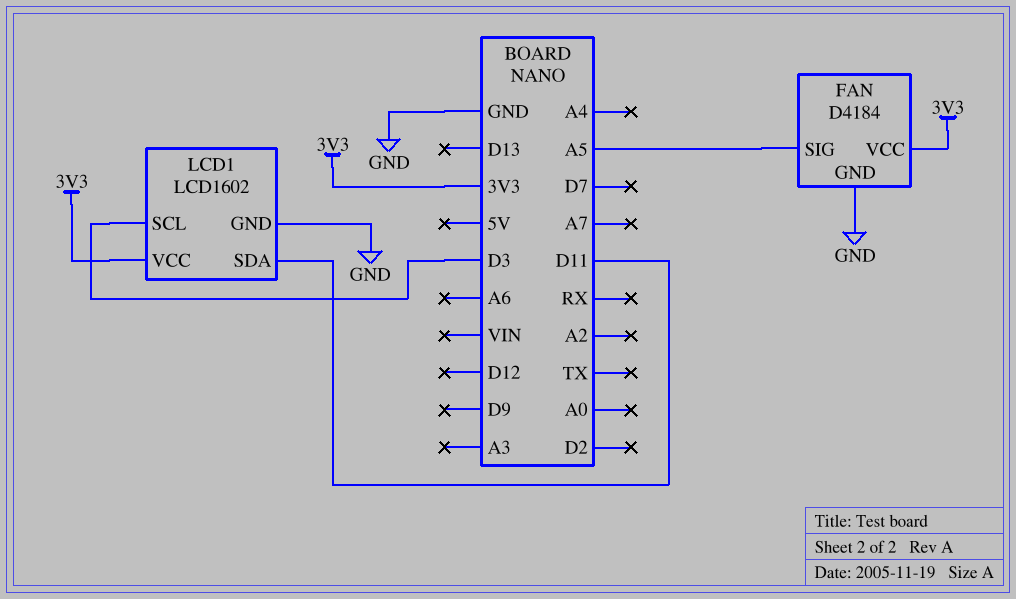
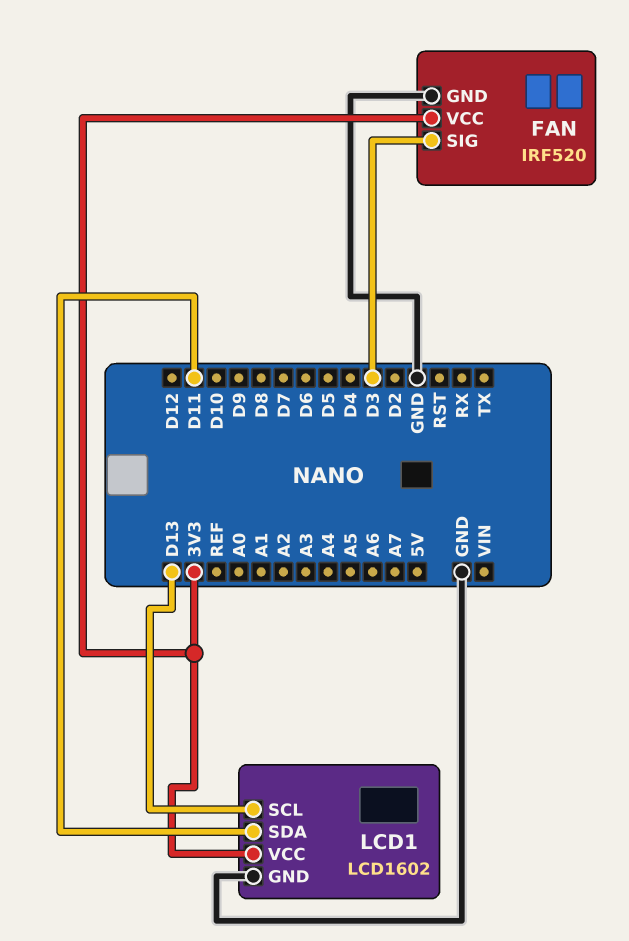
FAN: D4184 -> IRF520
FAN pin SIG: A5 -> D3
LCD1 pin SCL: D3 -> D13

